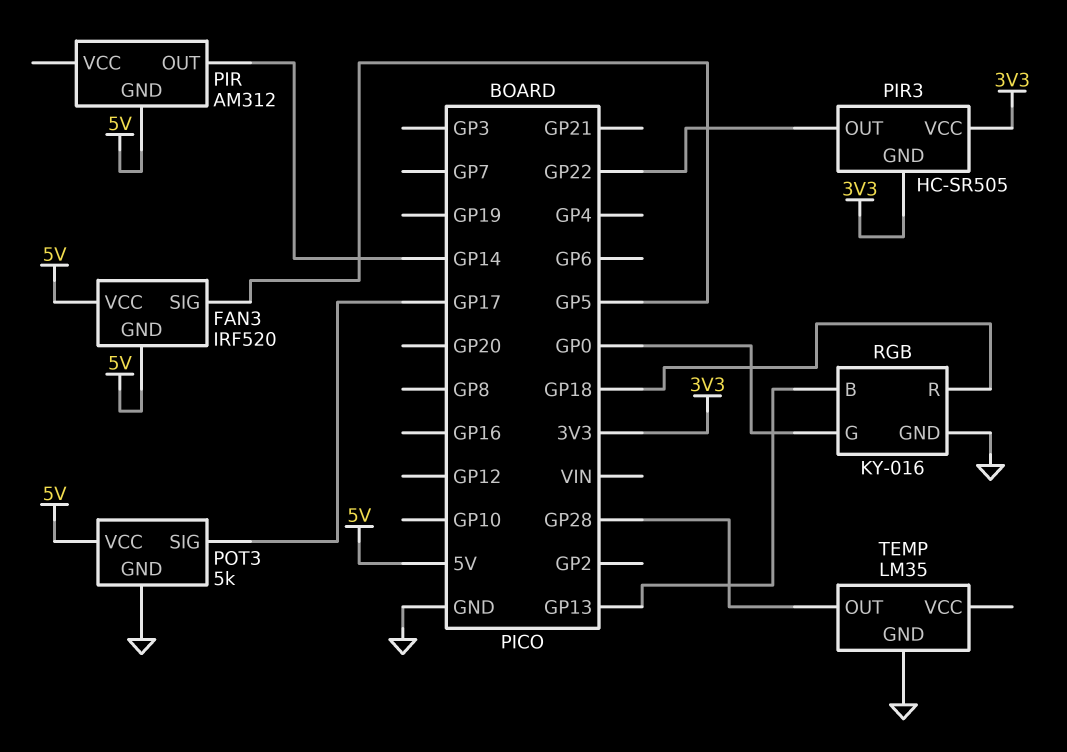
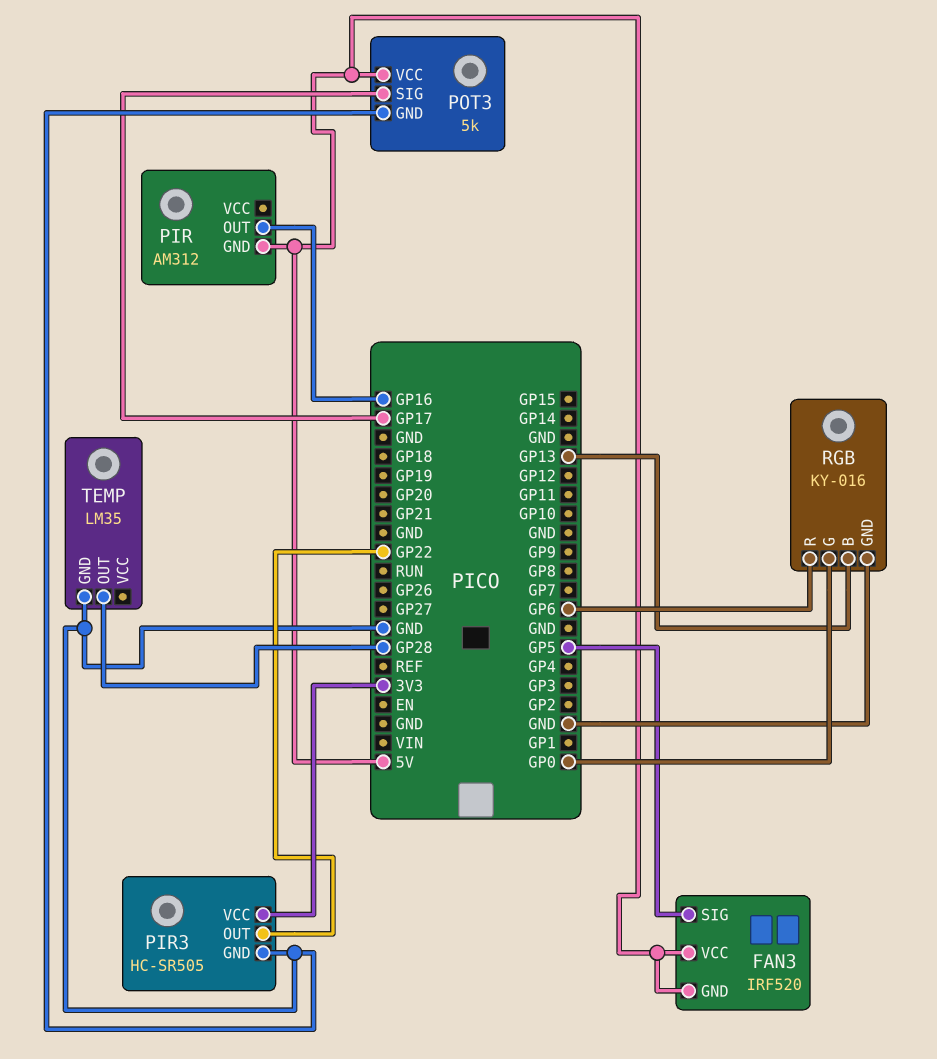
PIR pin OUT: GP14 -> GP16
PIR3 pin GND: 3V3 -> GND
RGB pin R: GP18 -> GP6

